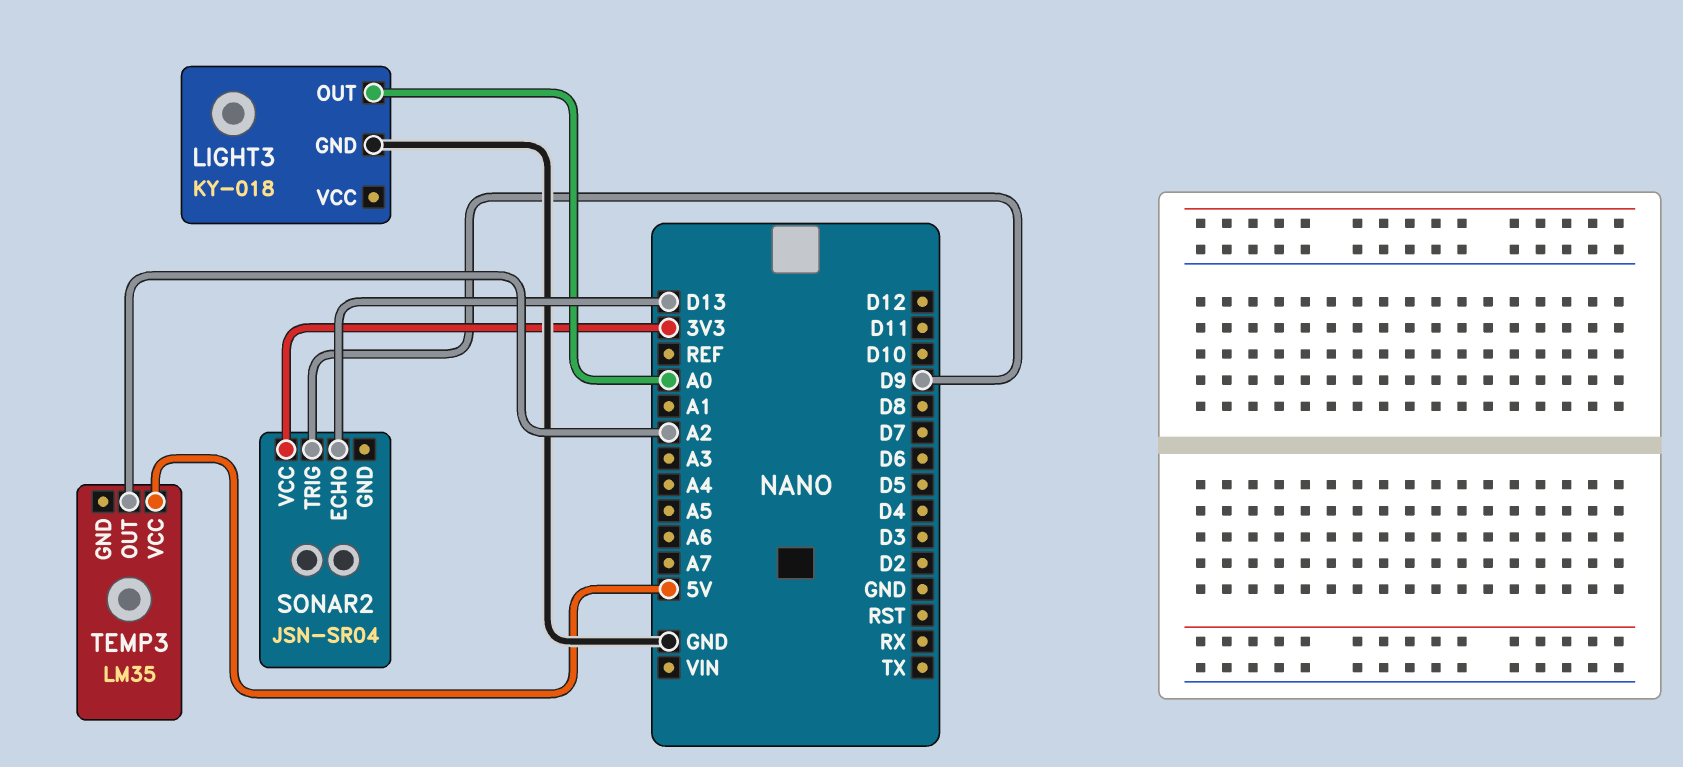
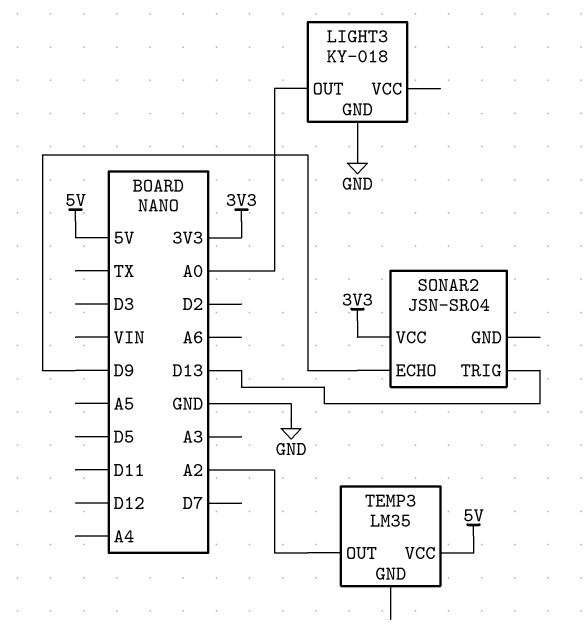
SONAR2 pin ECHO: D13 -> D9
SONAR2 pin TRIG: D9 -> D13

